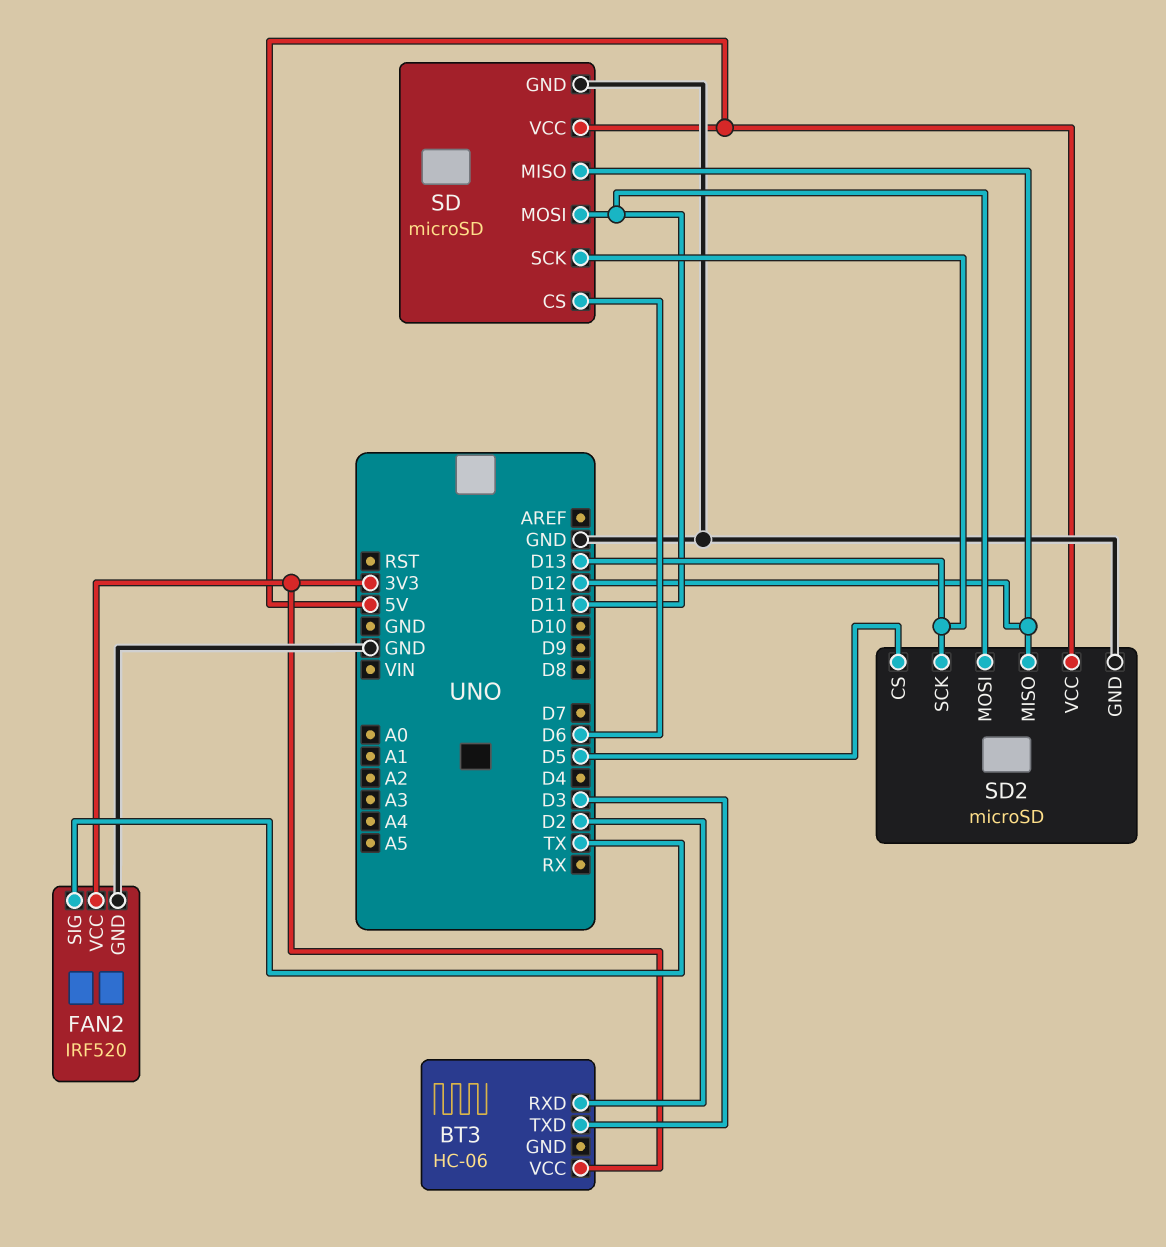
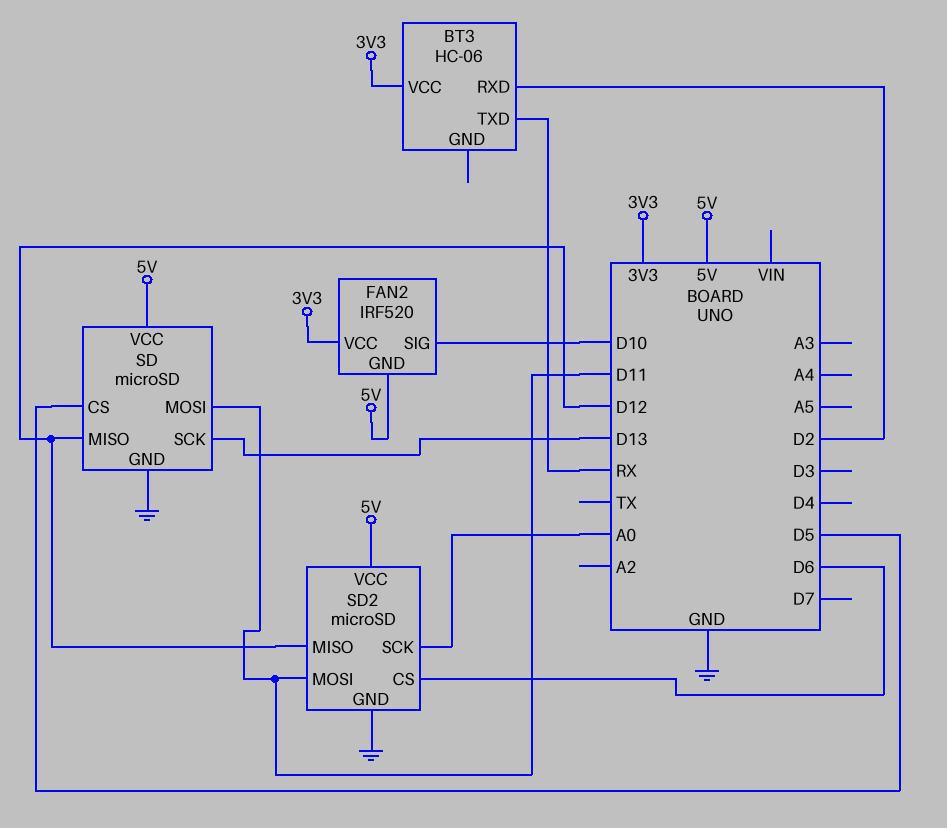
BT3 pin TXD: D3 -> RX
FAN2 pin GND: GND -> 5V
FAN2 pin SIG: TX -> D10
SD pin CS: D6 -> D5
SD2 pin CS: D5 -> D6
SD2 pin SCK: D13 -> A0

